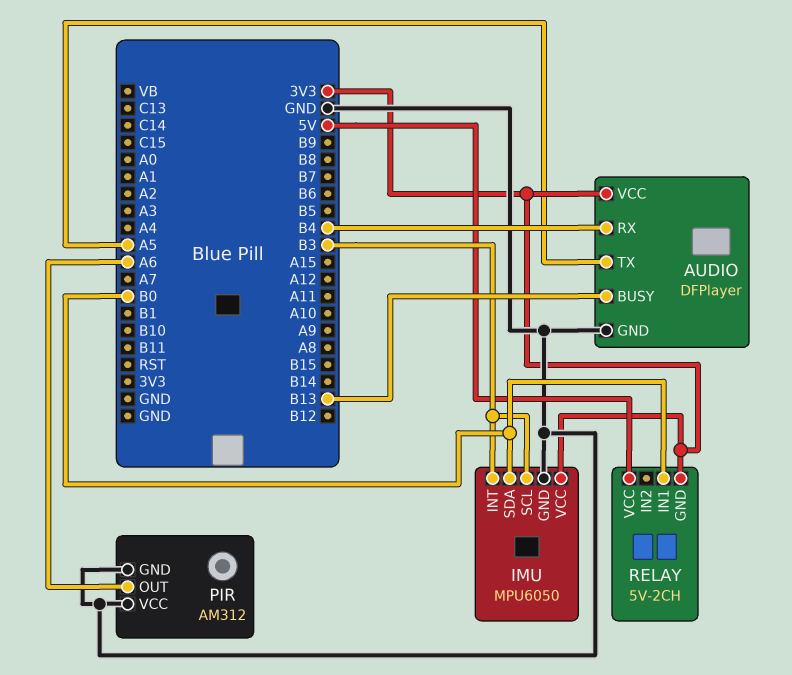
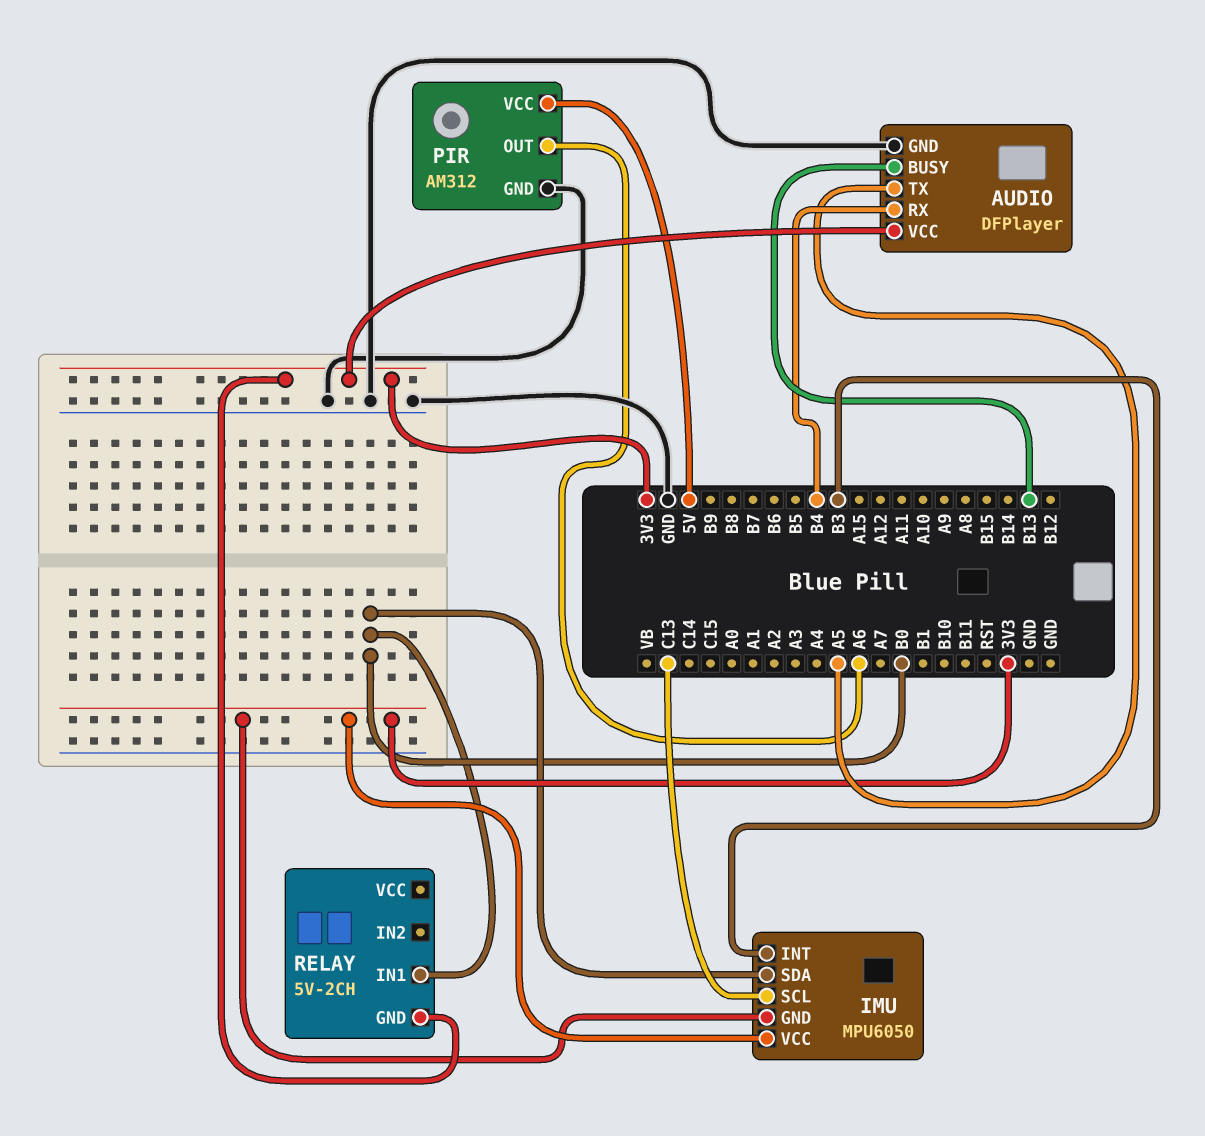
IMU pin GND: GND -> 3V3
IMU pin SCL: B3 -> C13
PIR pin VCC: GND -> 5V
RELAY pin VCC: 5V -> none

